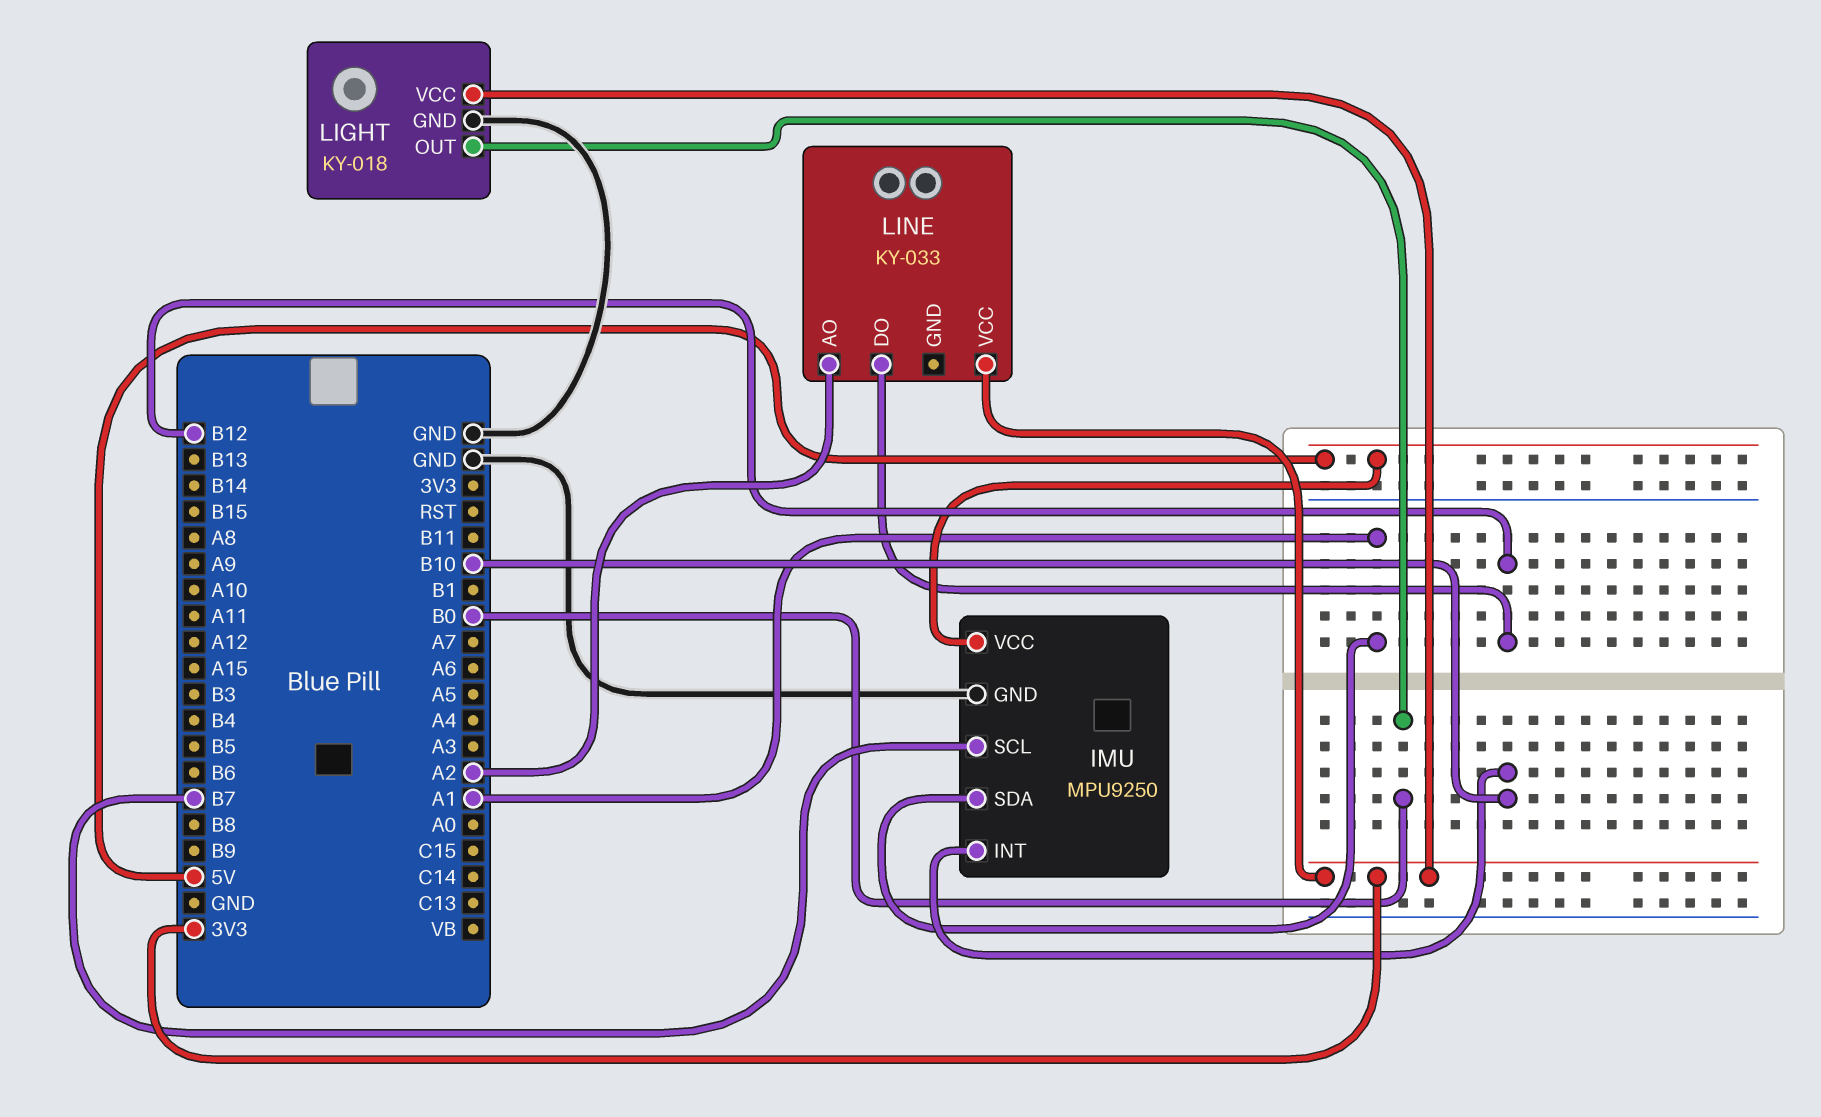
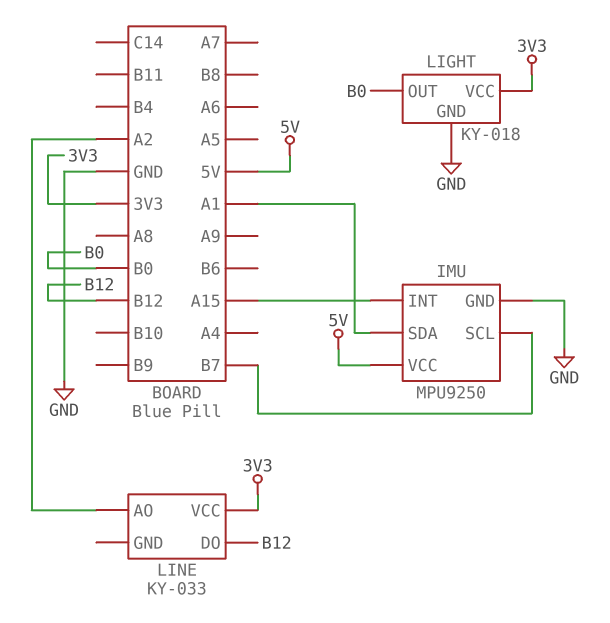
IMU pin INT: B10 -> A15

